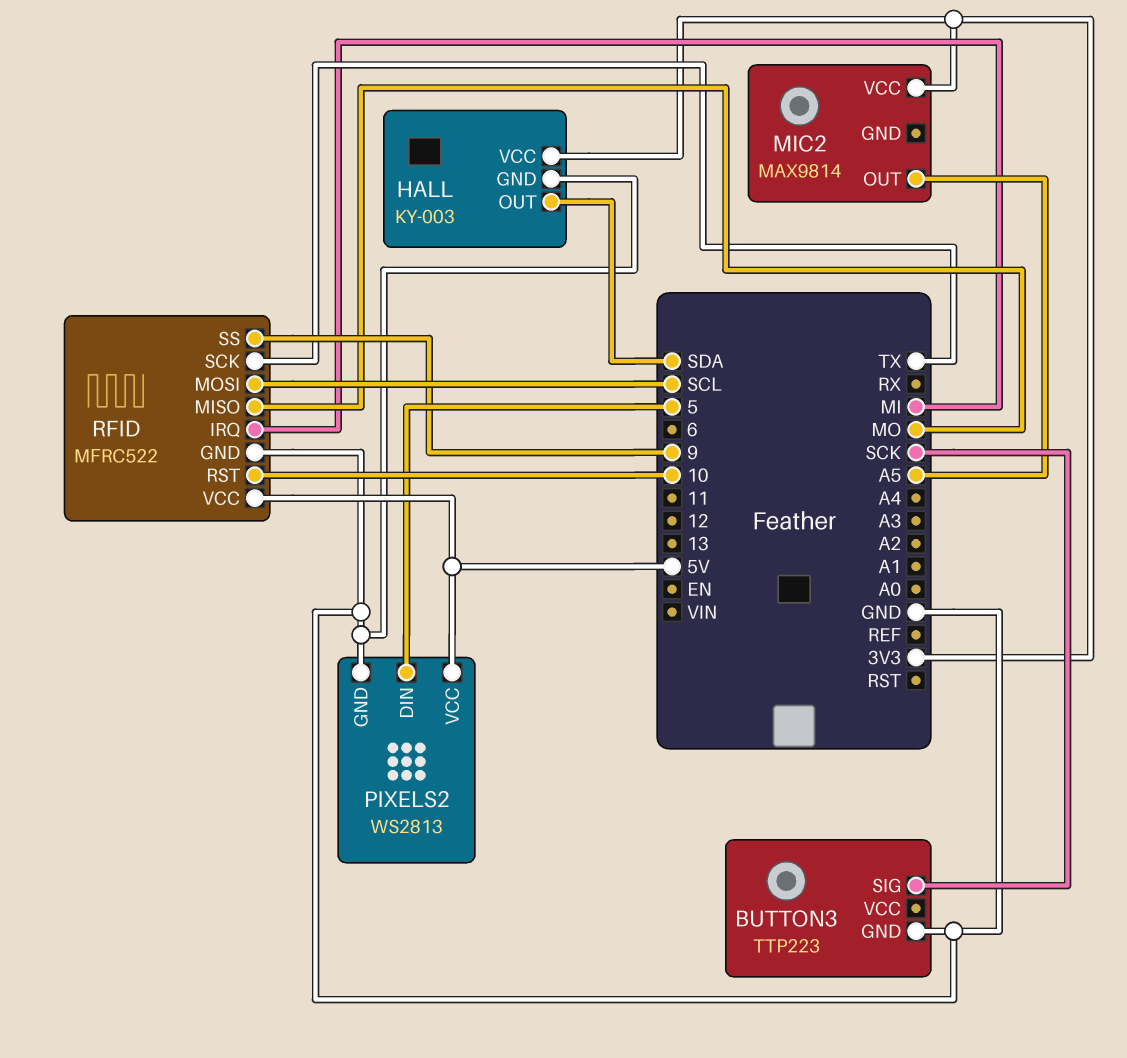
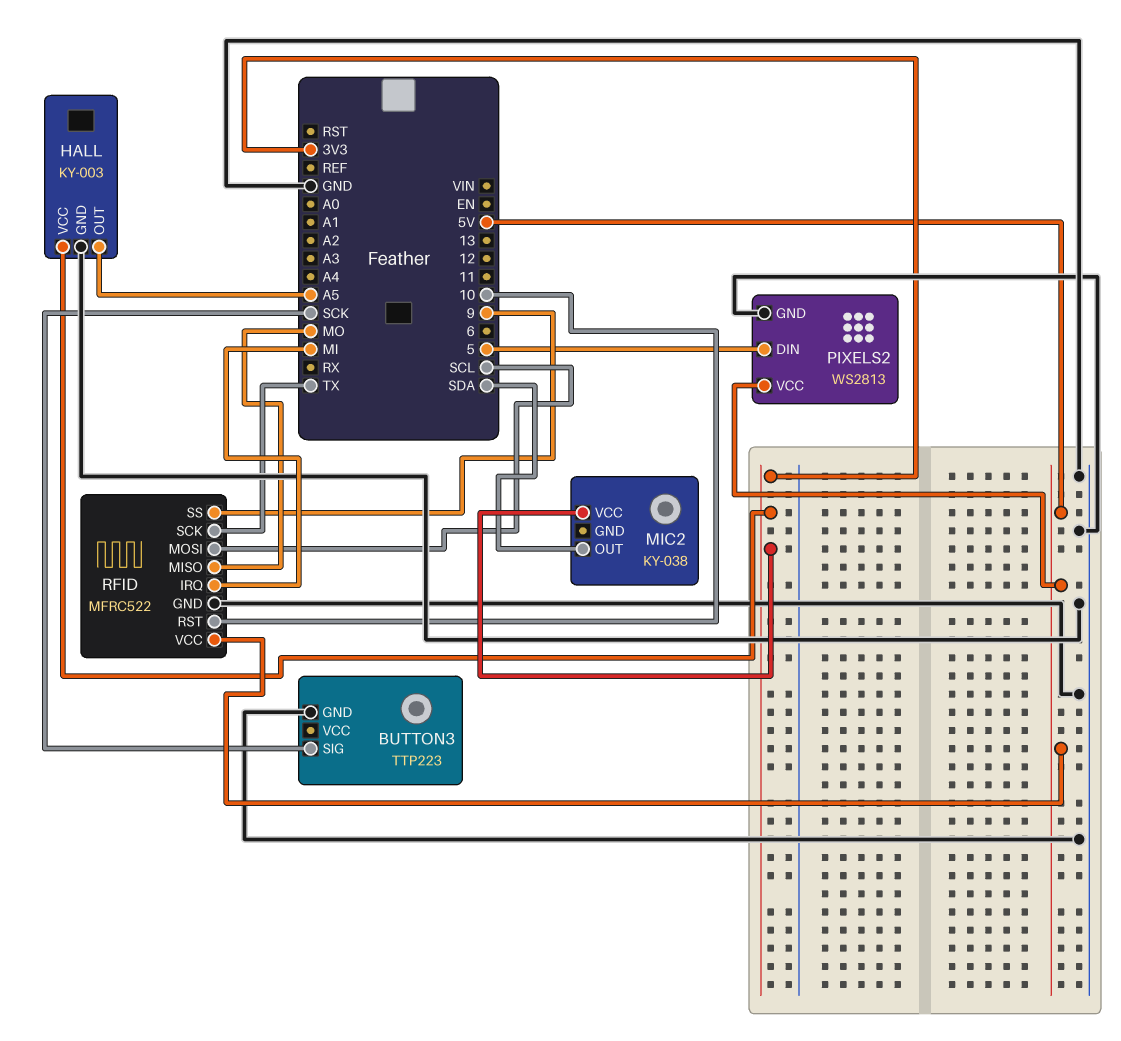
HALL pin OUT: SDA -> A5
MIC2: MAX9814 -> KY-038
MIC2 pin OUT: A5 -> SDA

